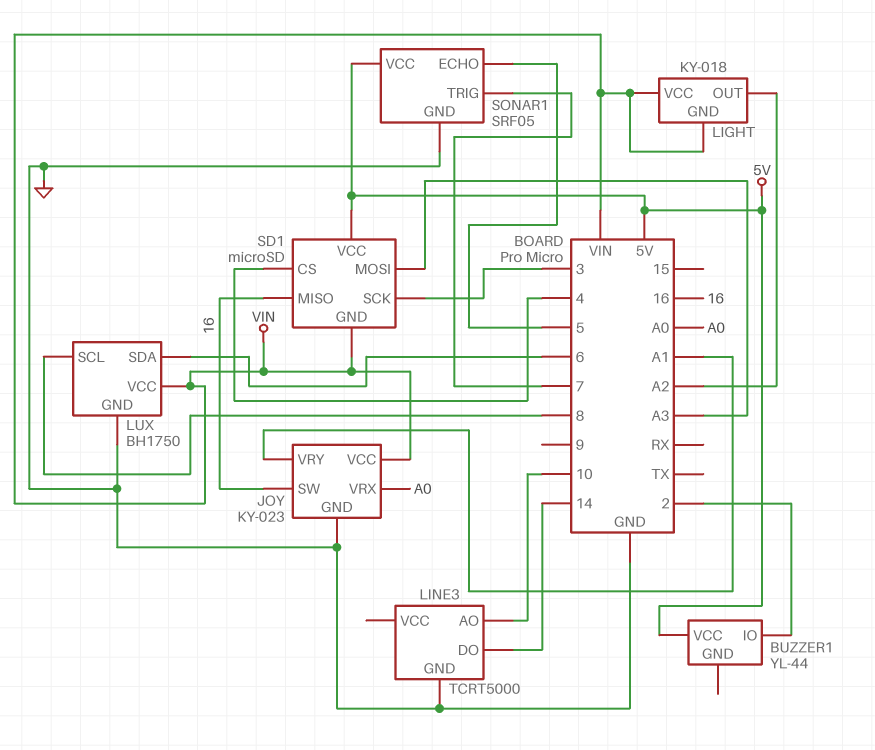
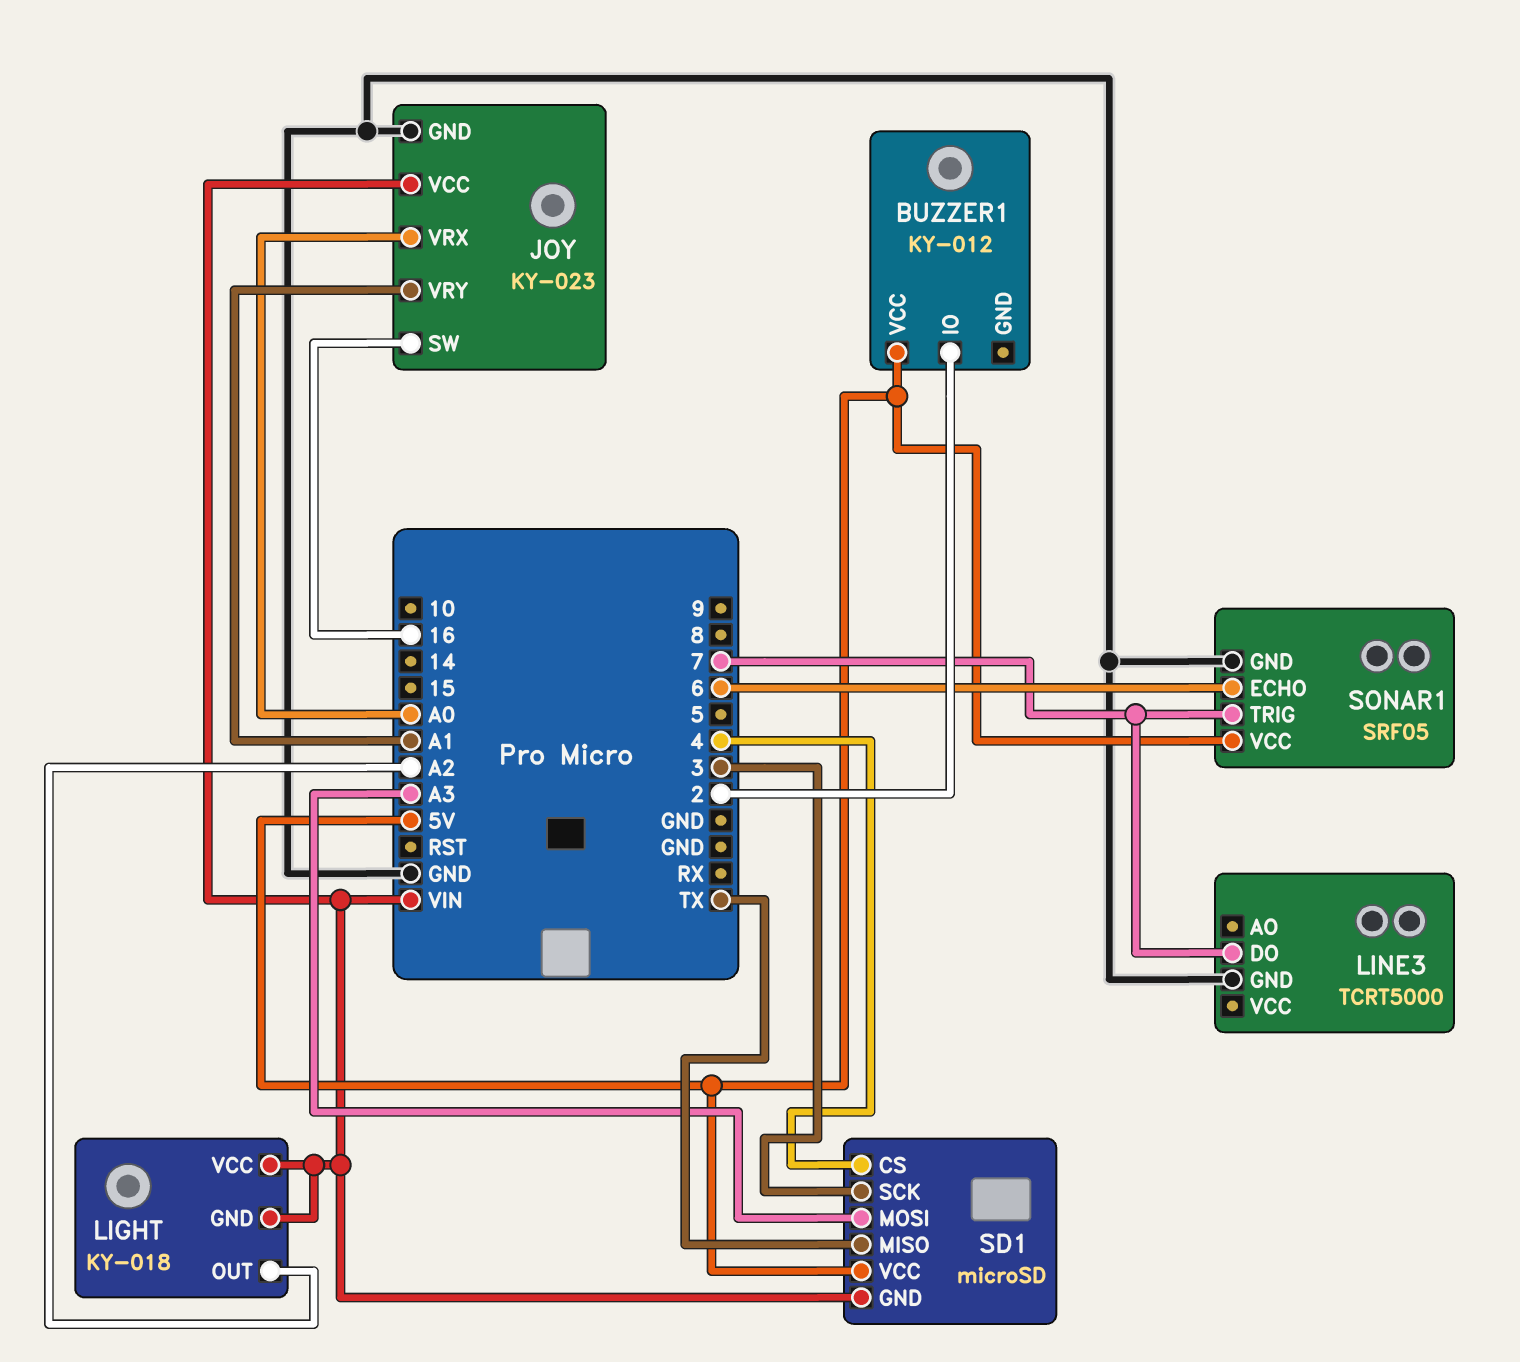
BUZZER1: YL-44 -> KY-012
LINE3 pin AO: 10 -> none
LINE3 pin DO: 14 -> 7
LUX: BH1750 -> none
LUX pin GND: GND -> none
LUX pin SCL: 8 -> none
LUX pin SDA: 6 -> none
LUX pin VCC: VIN -> none
SD1 pin MISO: 16 -> TX
SONAR1 pin ECHO: 5 -> 6

